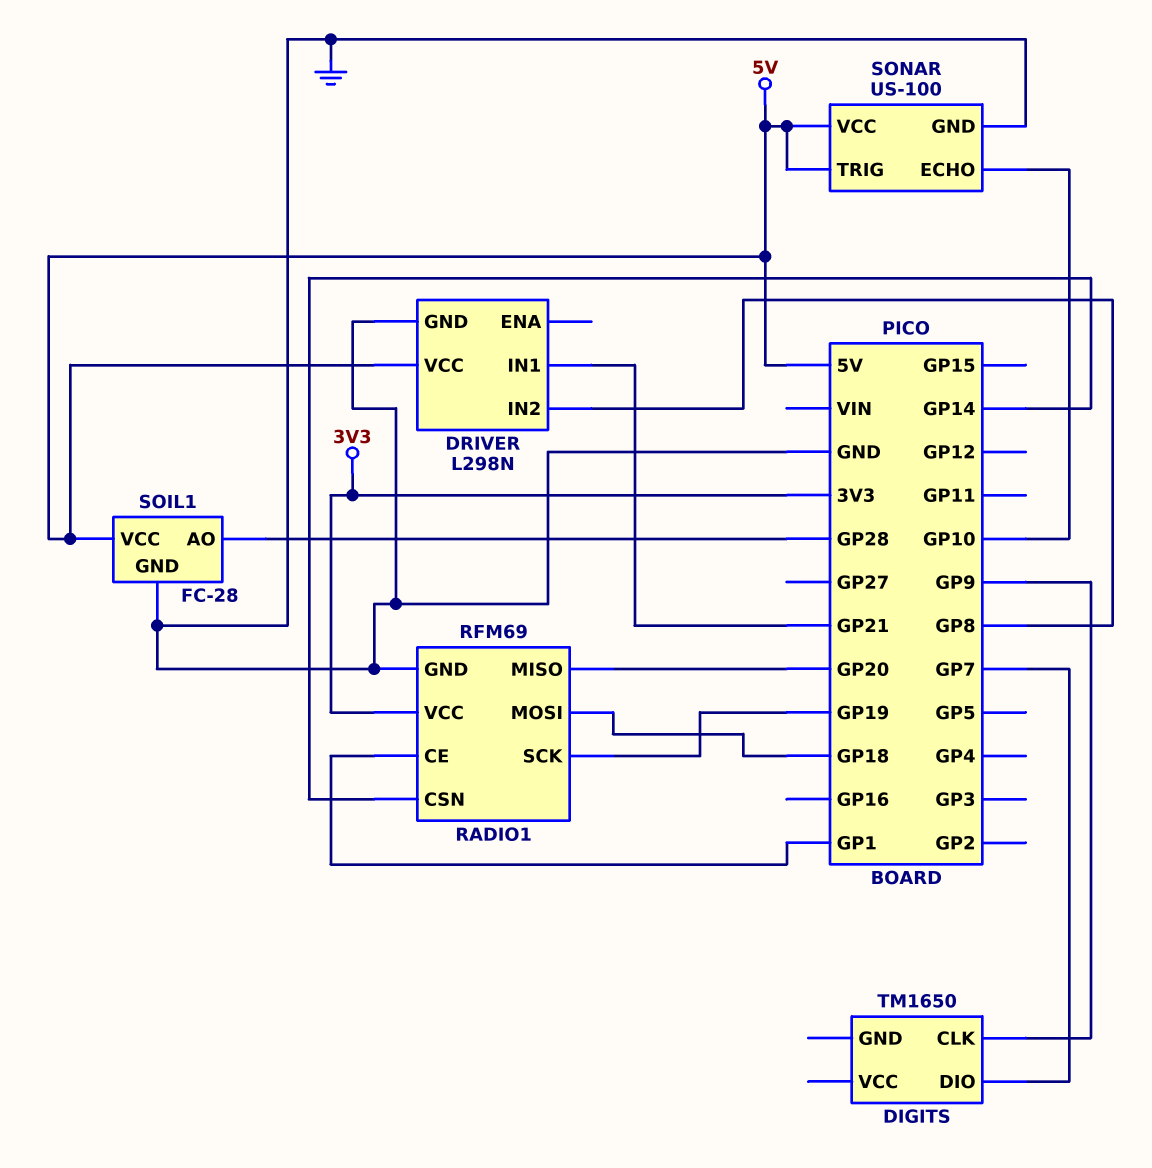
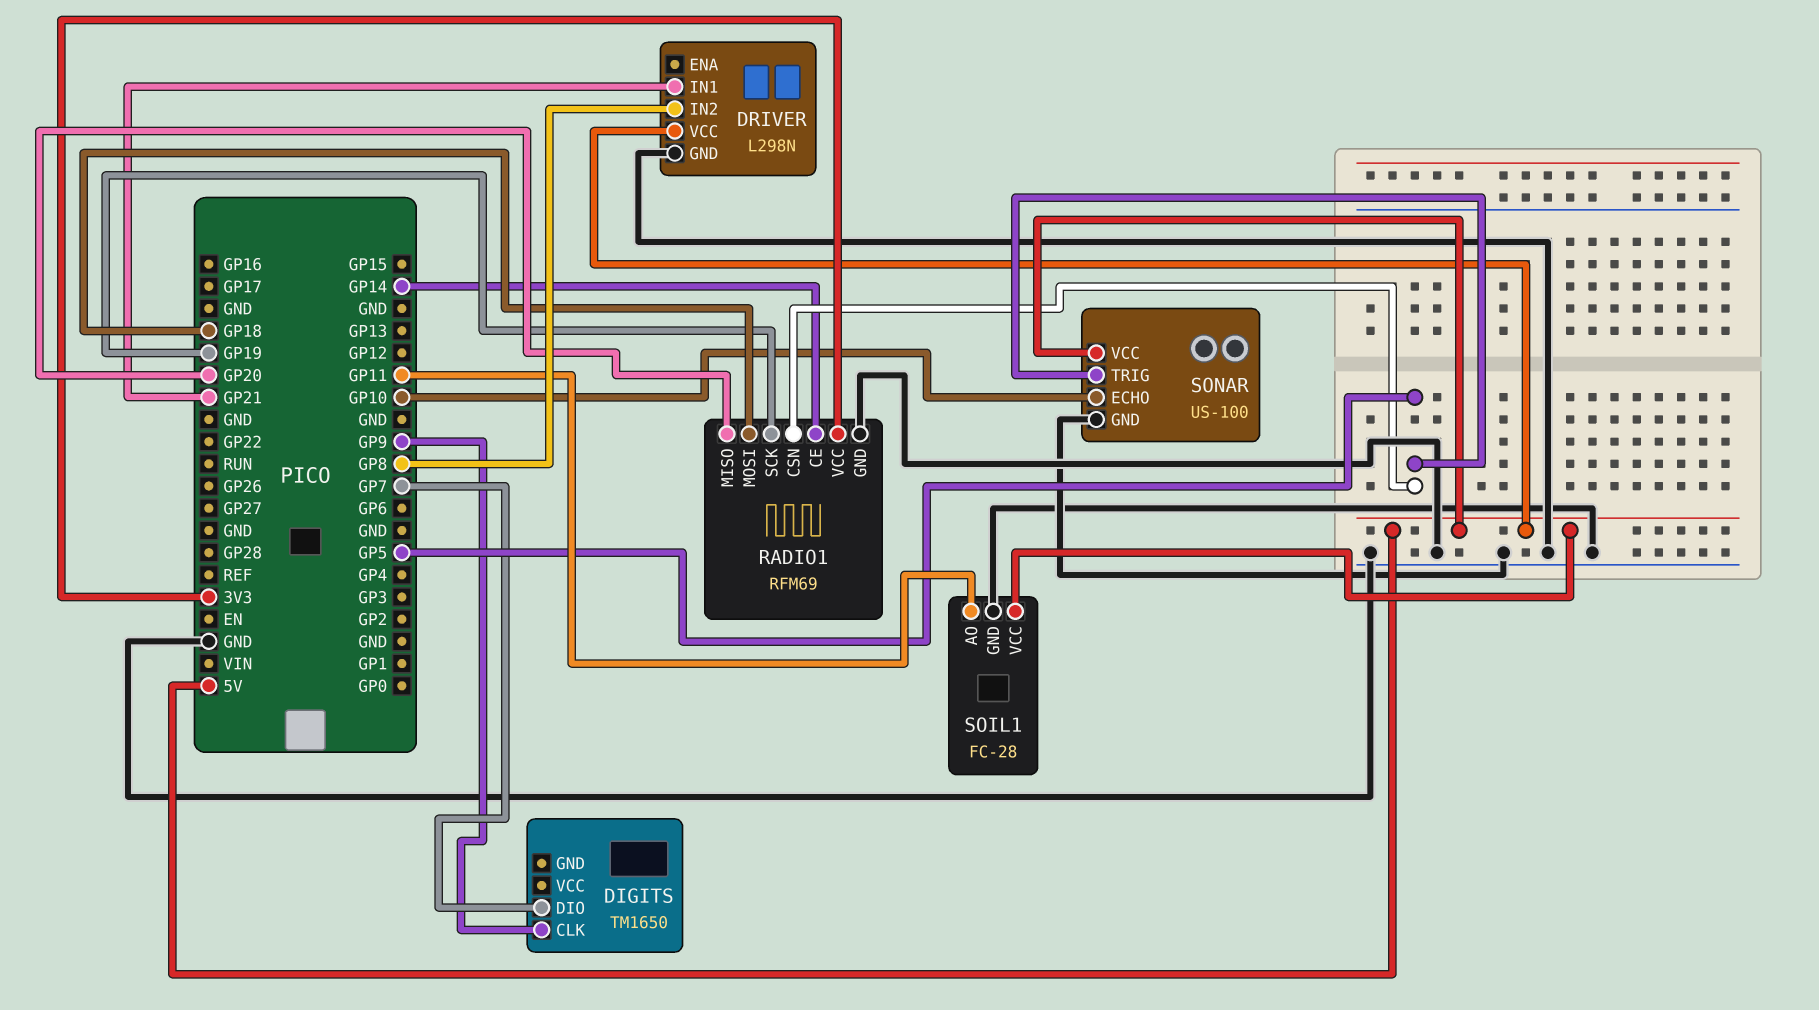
RADIO1 pin CE: GP1 -> GP14
RADIO1 pin CSN: GP14 -> GP5
SOIL1 pin AO: GP28 -> GP11
SONAR pin TRIG: 5V -> GP5

